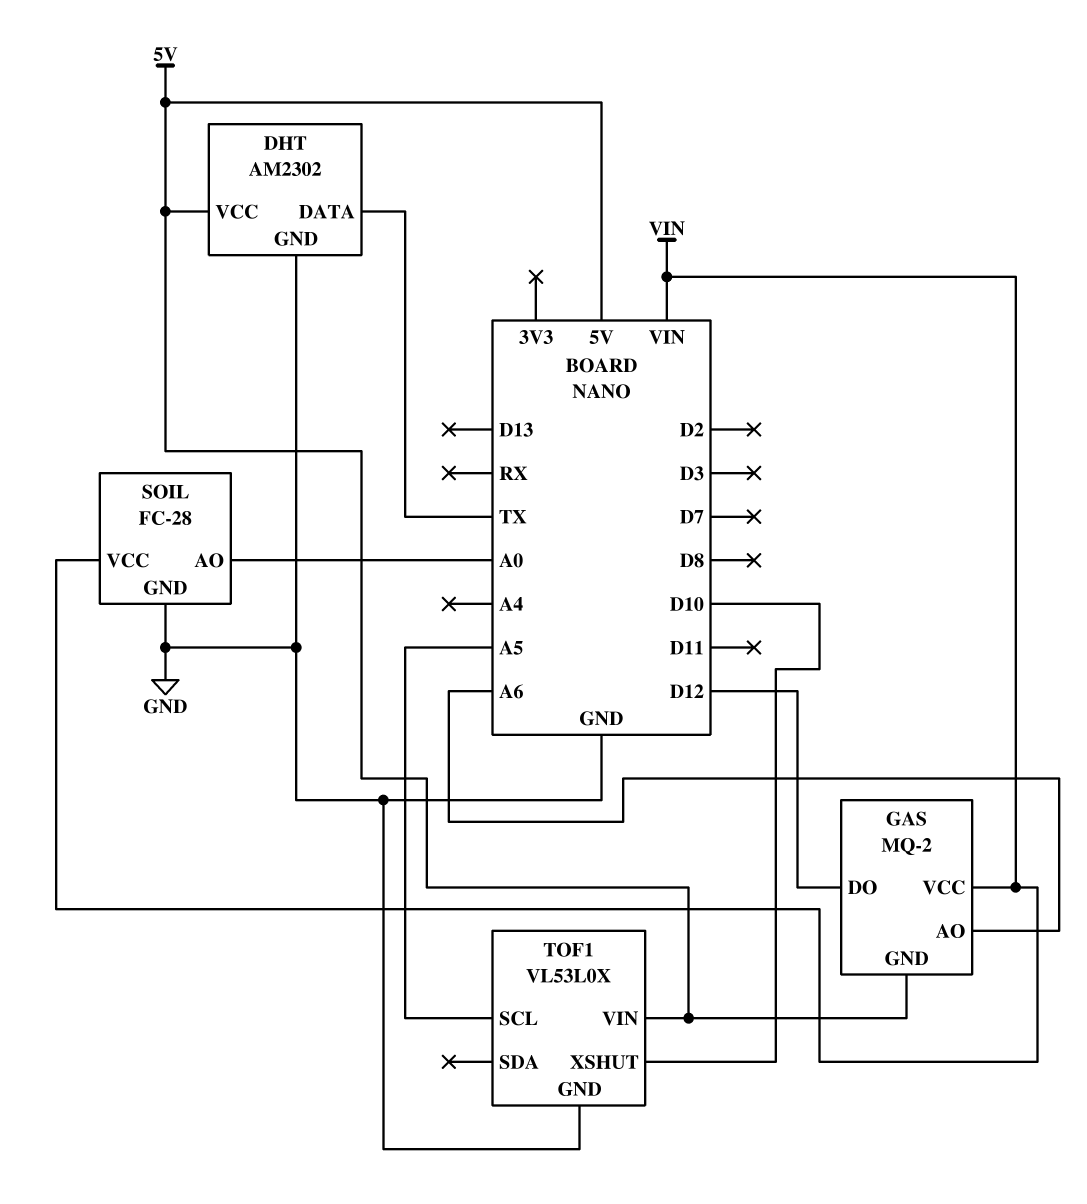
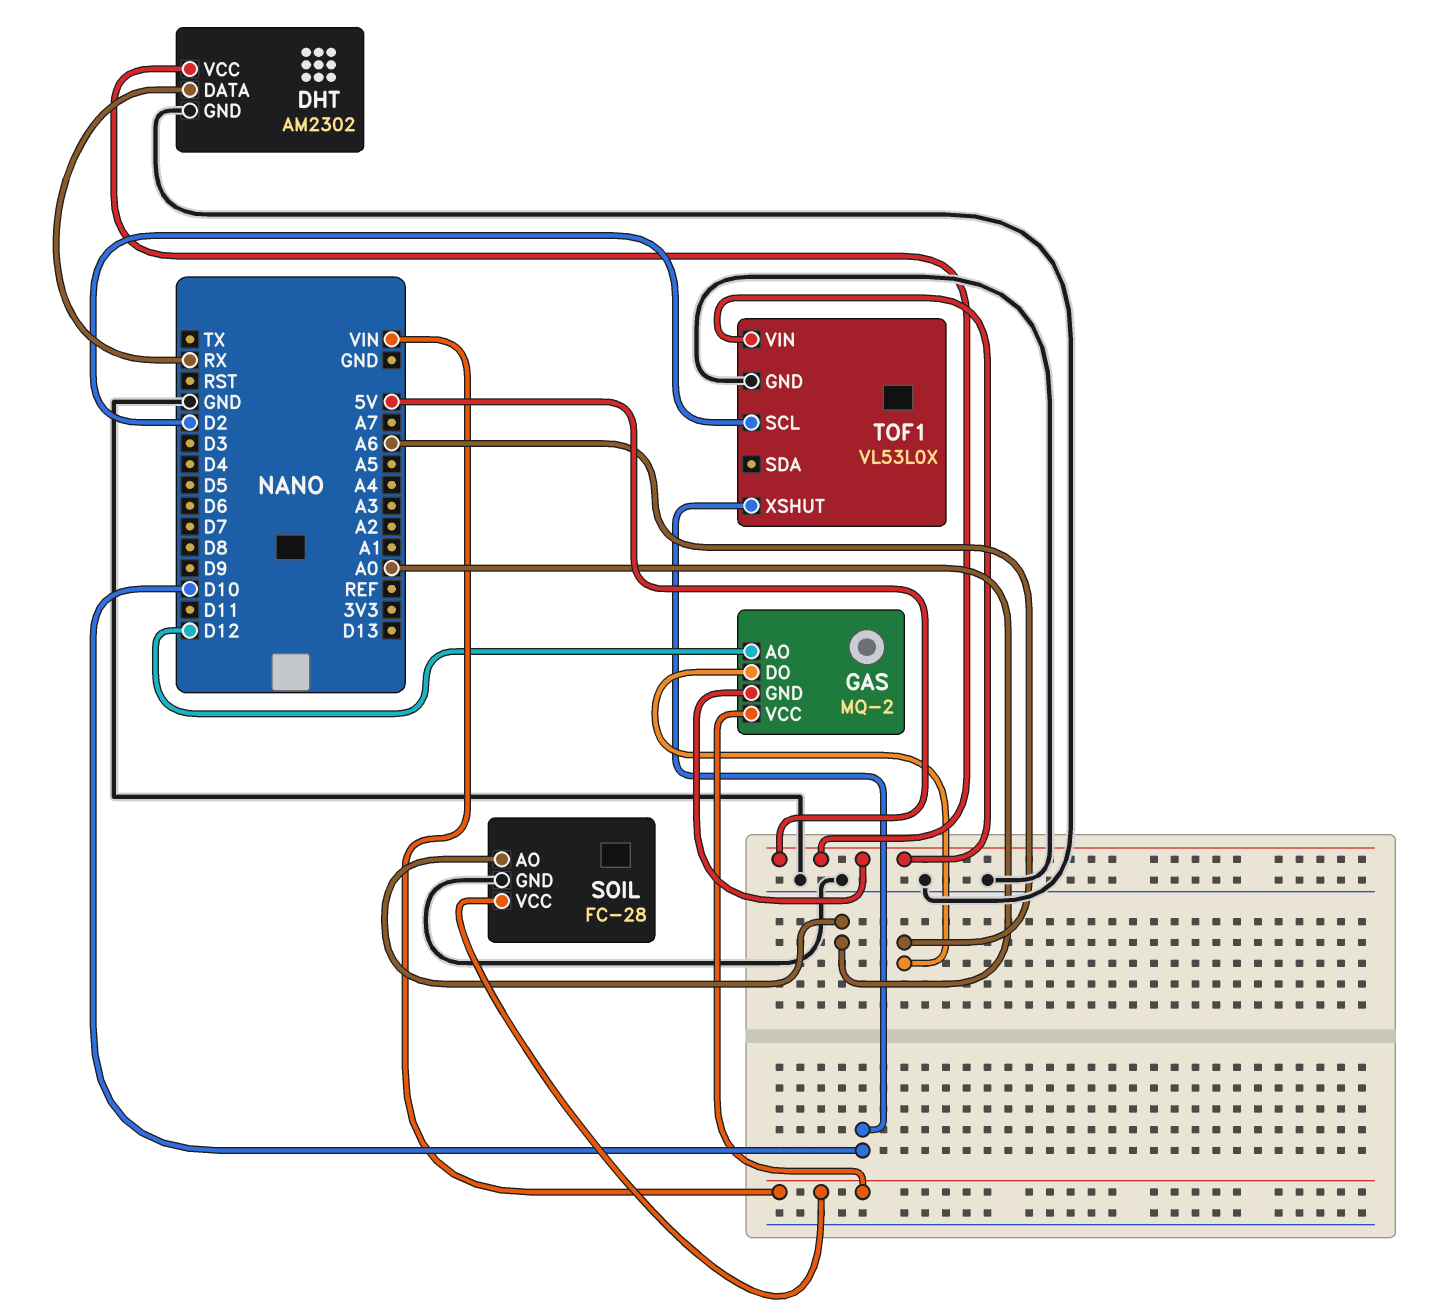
DHT pin DATA: TX -> RX
GAS pin AO: A6 -> D12
GAS pin DO: D12 -> A6
TOF1 pin SCL: A5 -> D2

